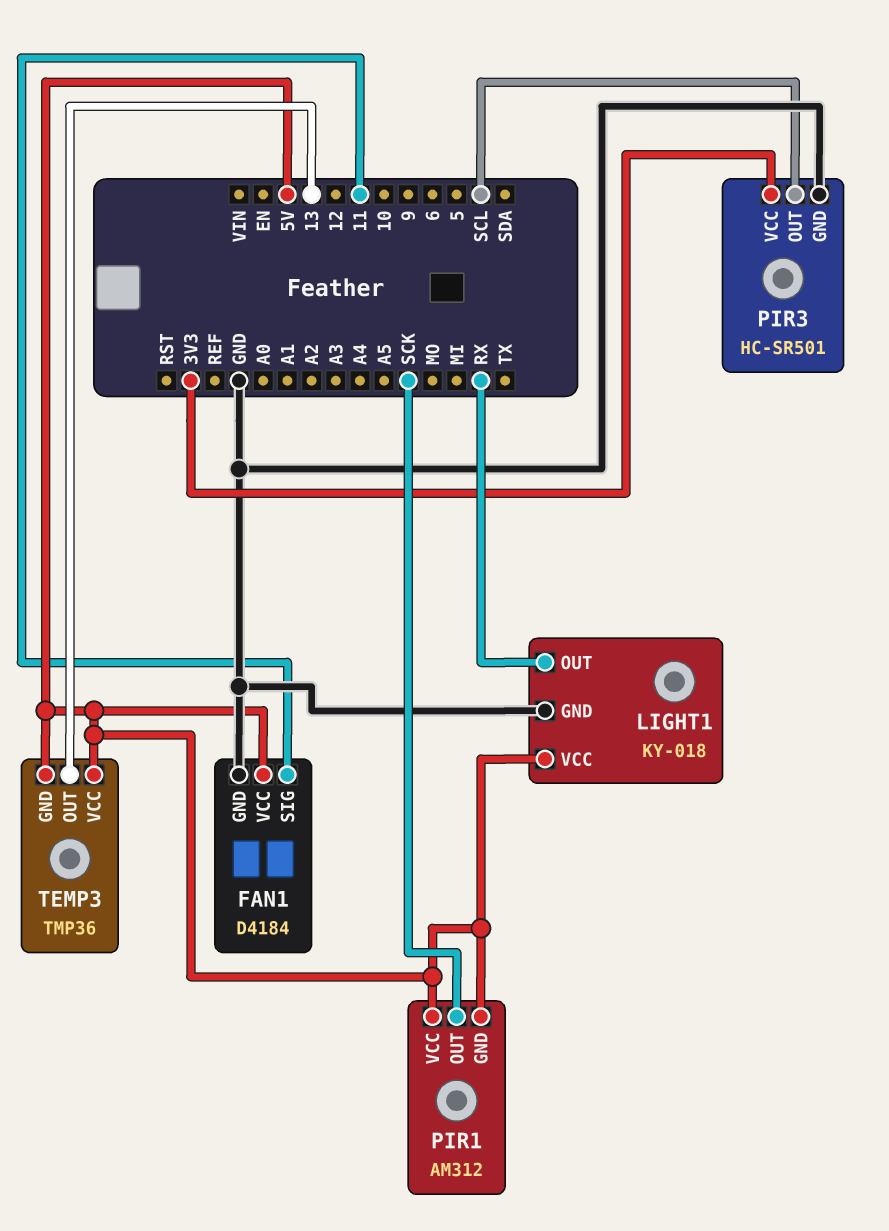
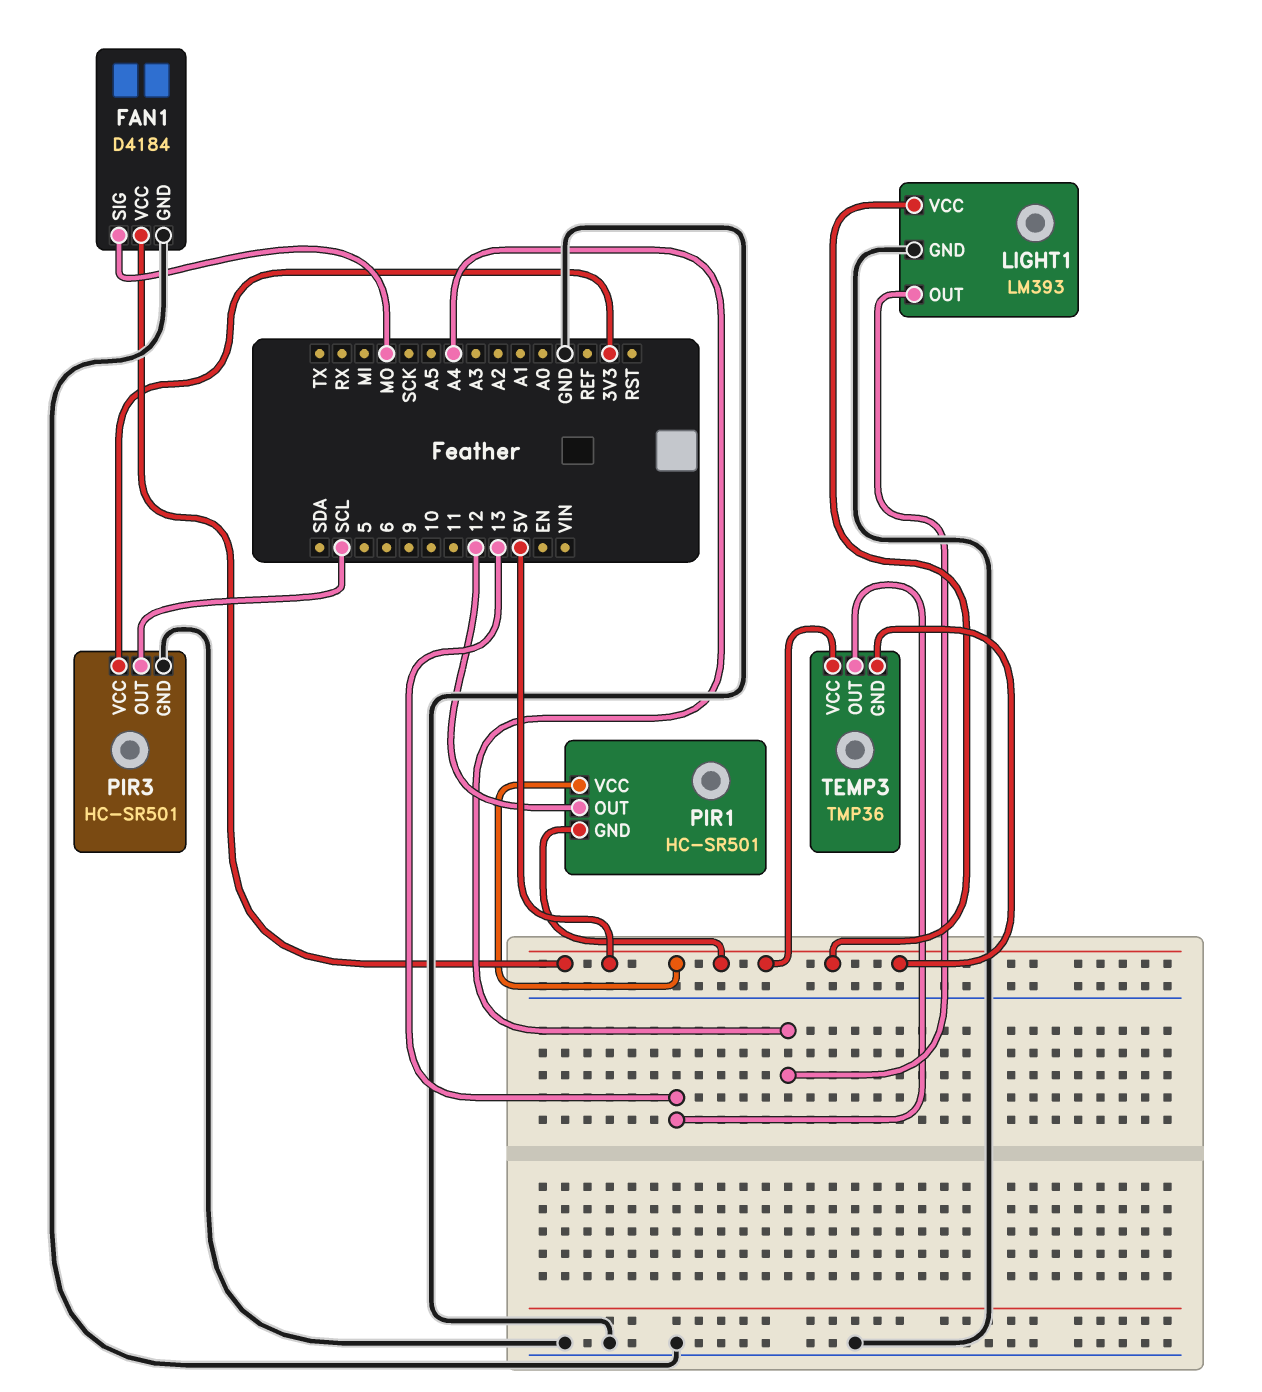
FAN1 pin SIG: 11 -> MO
LIGHT1: KY-018 -> LM393
LIGHT1 pin OUT: RX -> A4
PIR1: AM312 -> HC-SR501
PIR1 pin OUT: SCK -> 12

